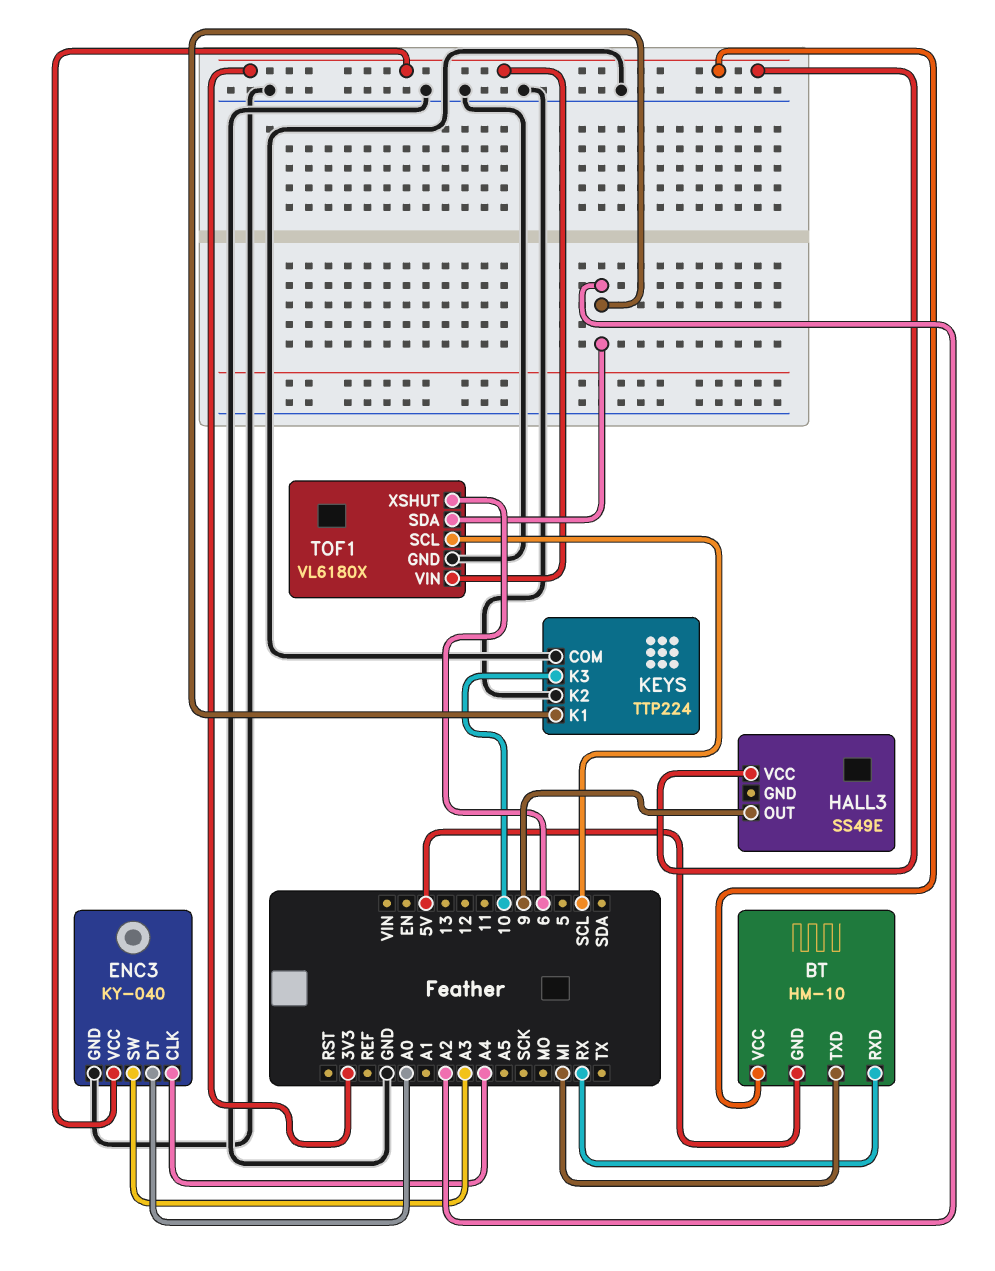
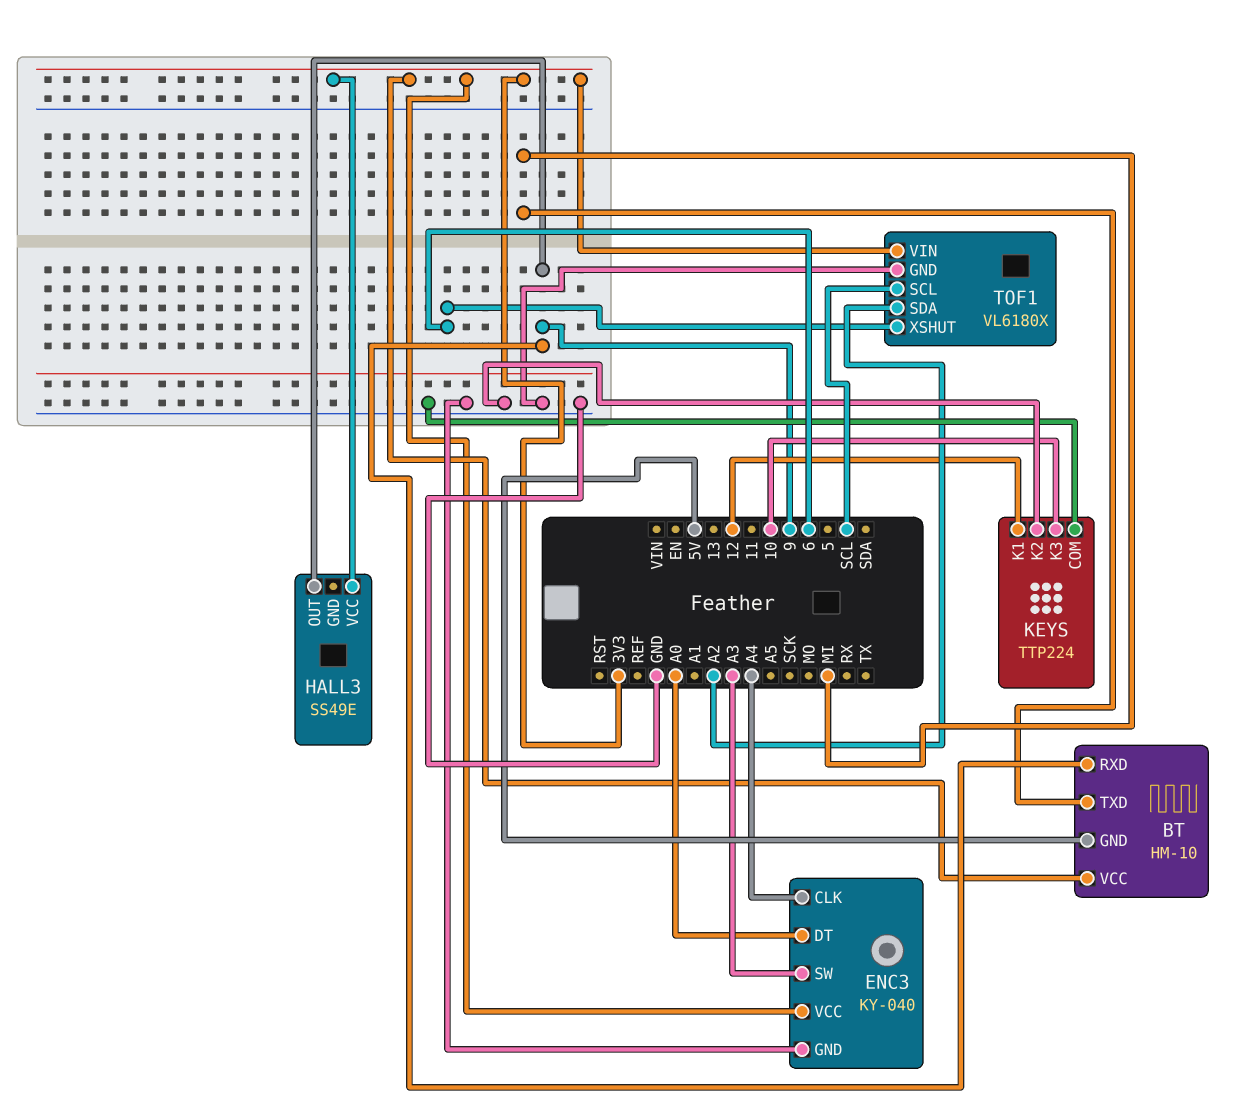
BT pin RXD: RX -> 9
KEYS pin K1: A2 -> 12

